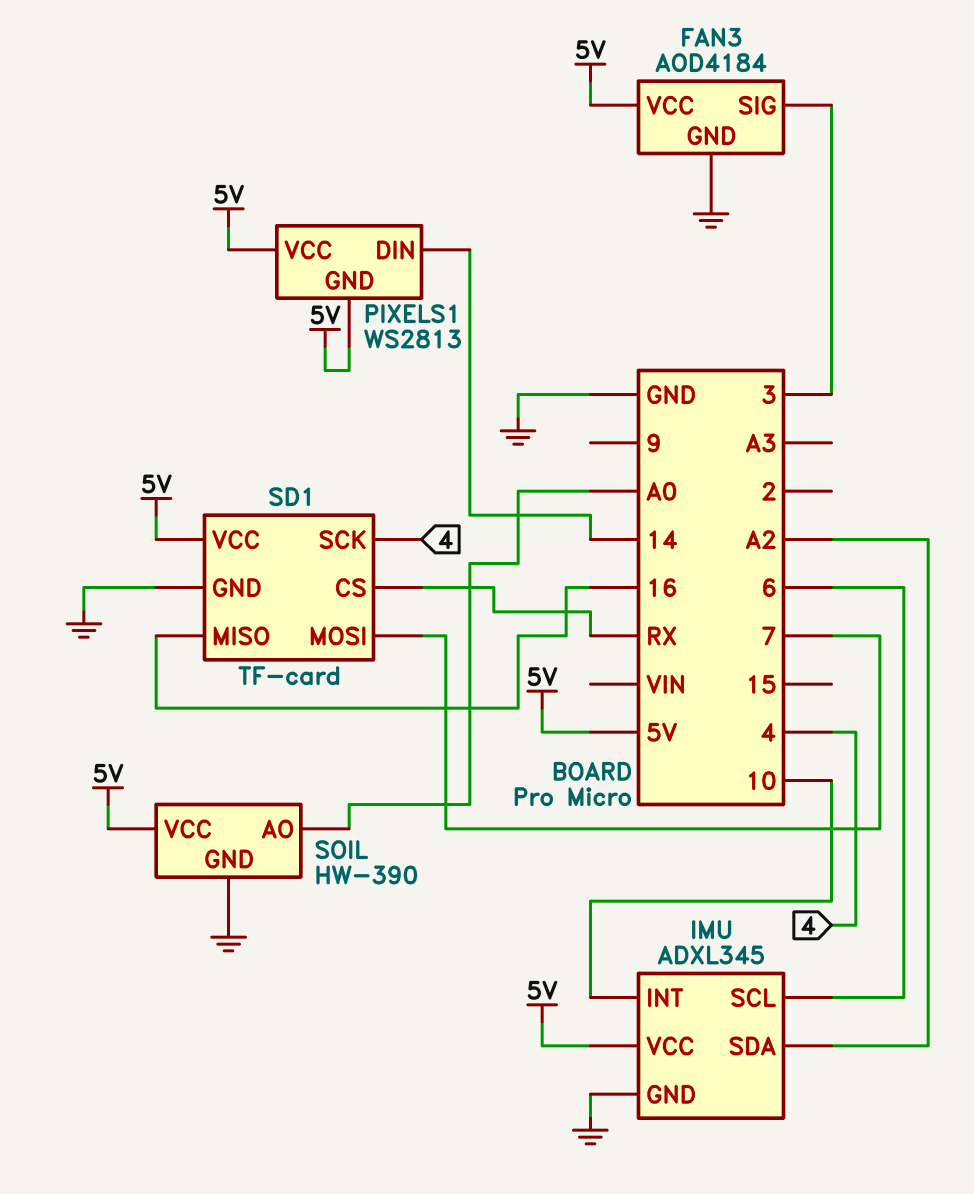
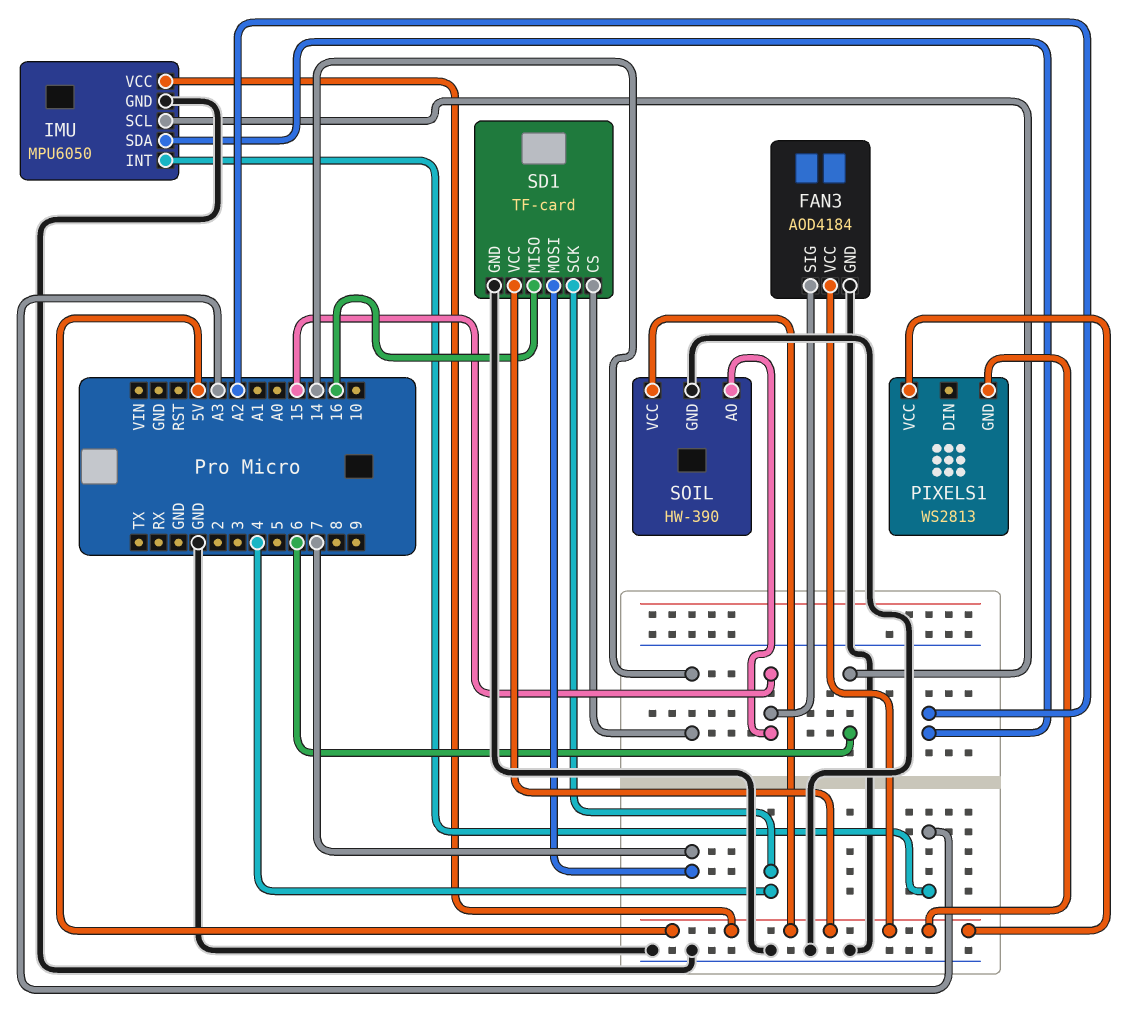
FAN3 pin SIG: 3 -> 15
IMU: ADXL345 -> MPU6050
IMU pin INT: 10 -> A3
PIXELS1 pin DIN: 14 -> none
SD1 pin CS: RX -> 14
SOIL pin AO: A0 -> 15

